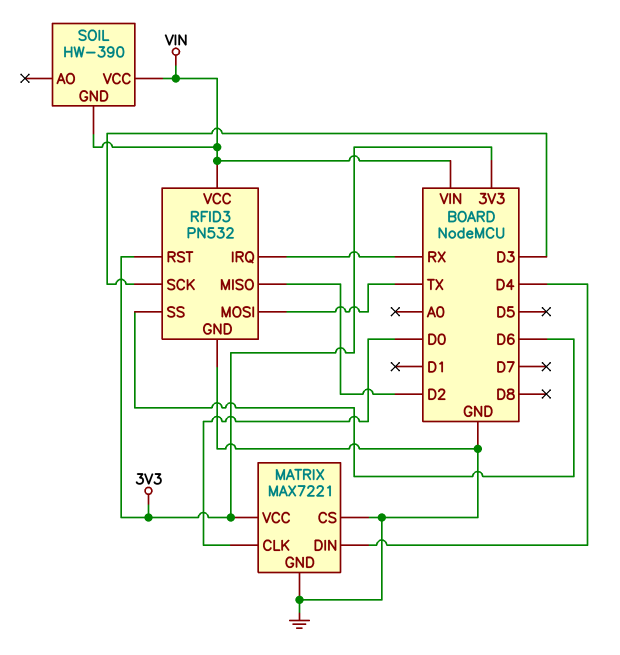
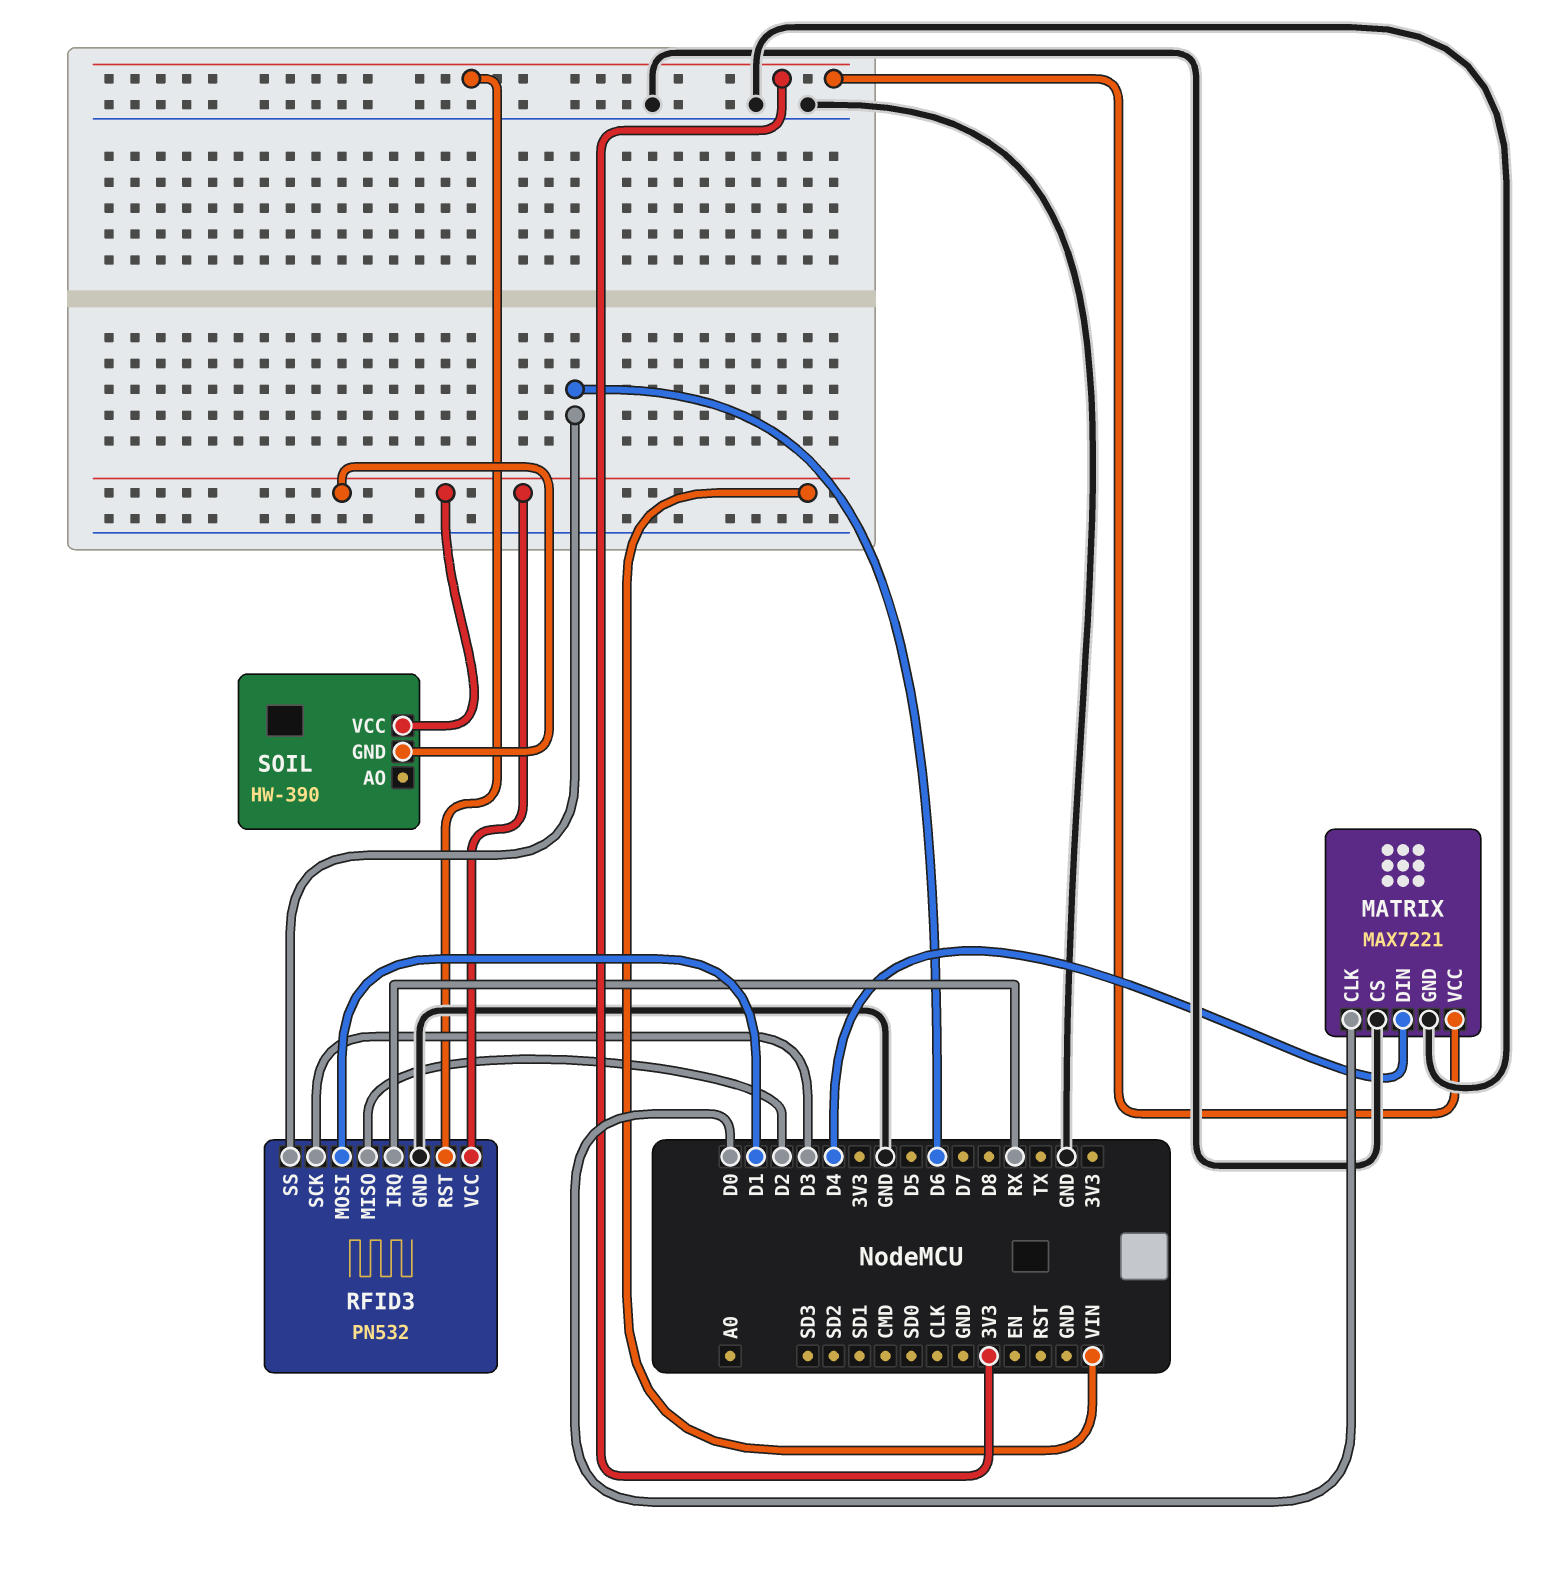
RFID3 pin MOSI: TX -> D1

